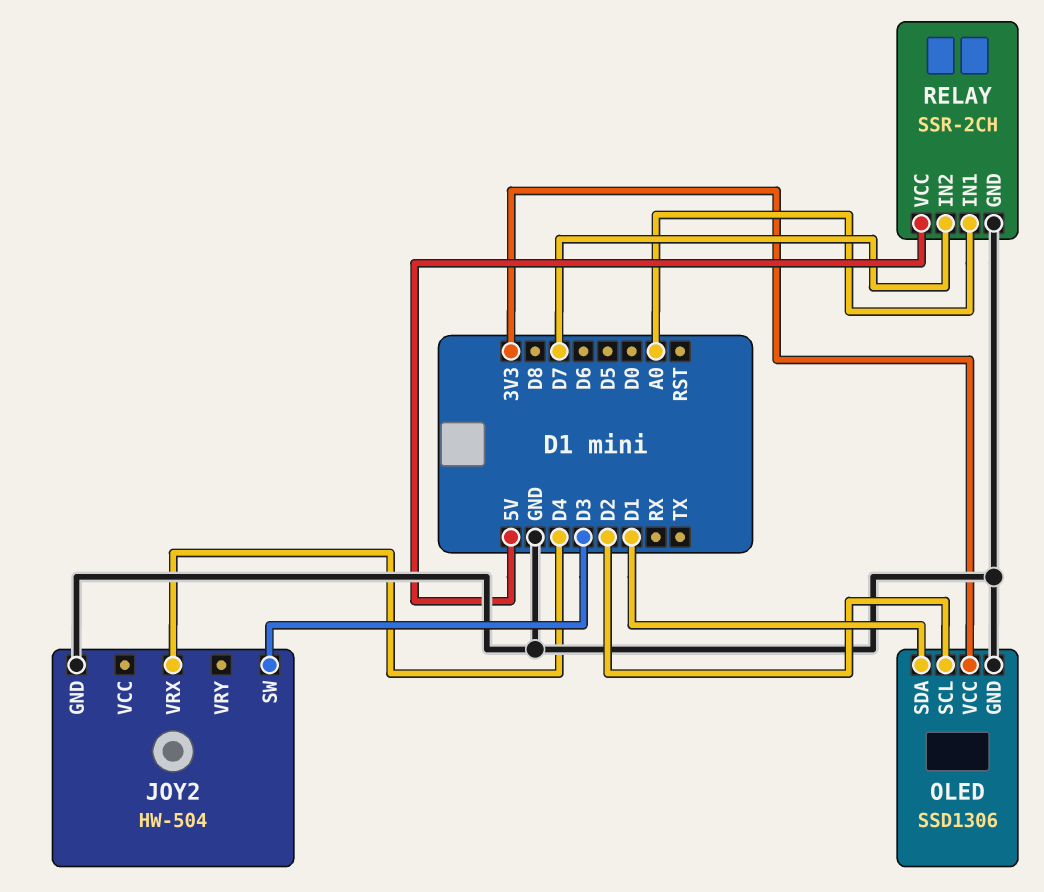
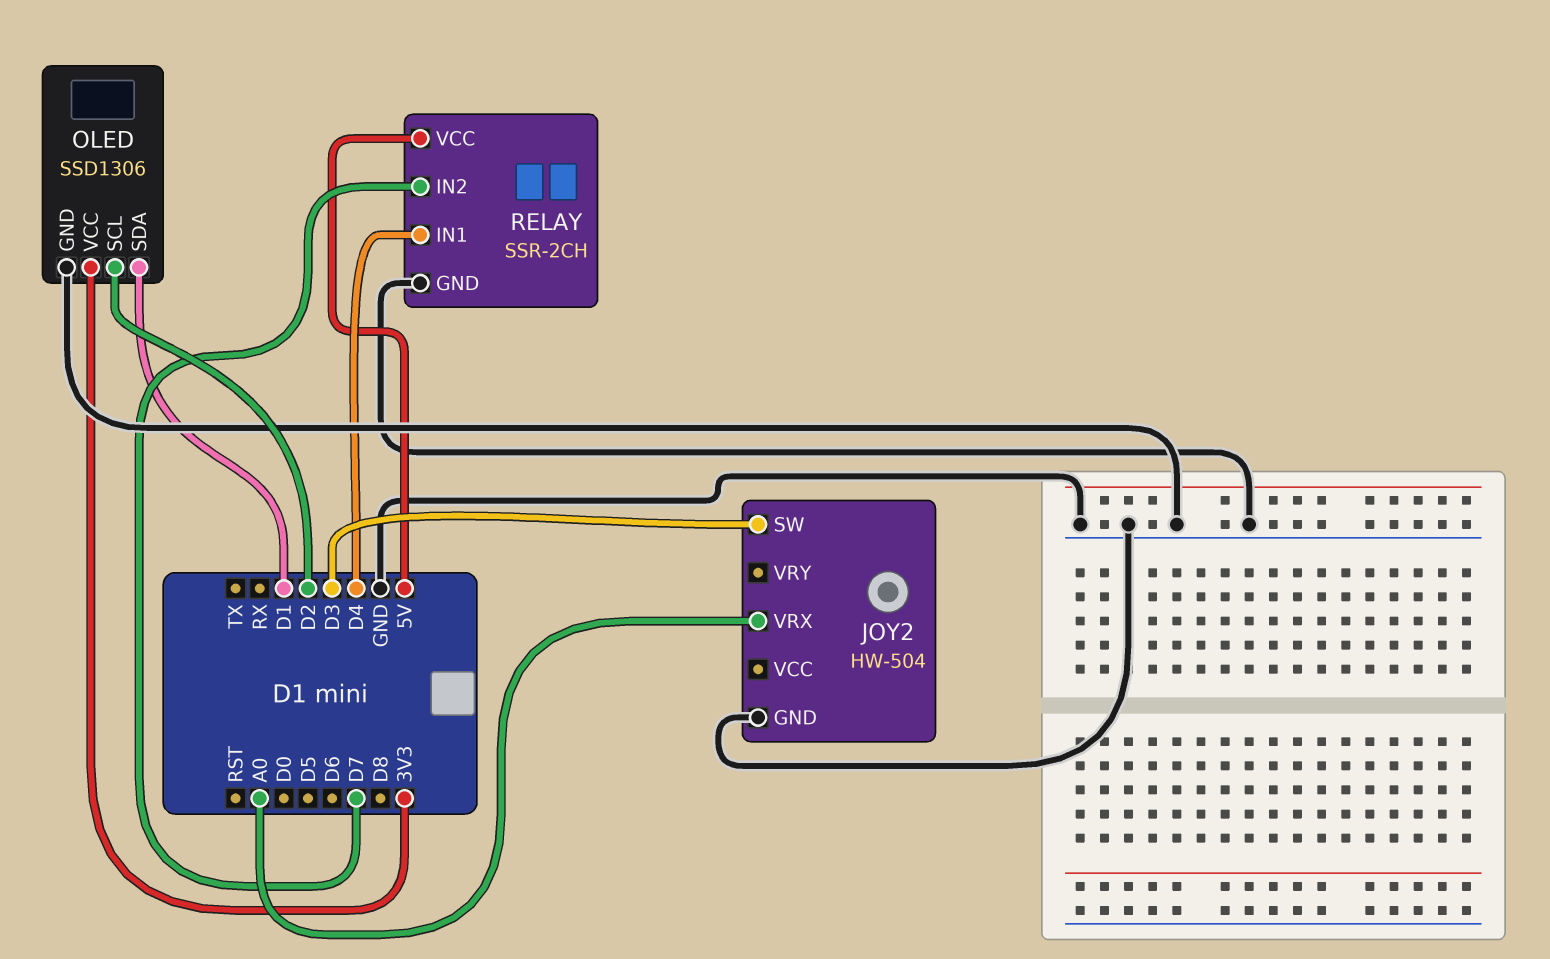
JOY2 pin VRX: D4 -> A0
RELAY pin IN1: A0 -> D4

